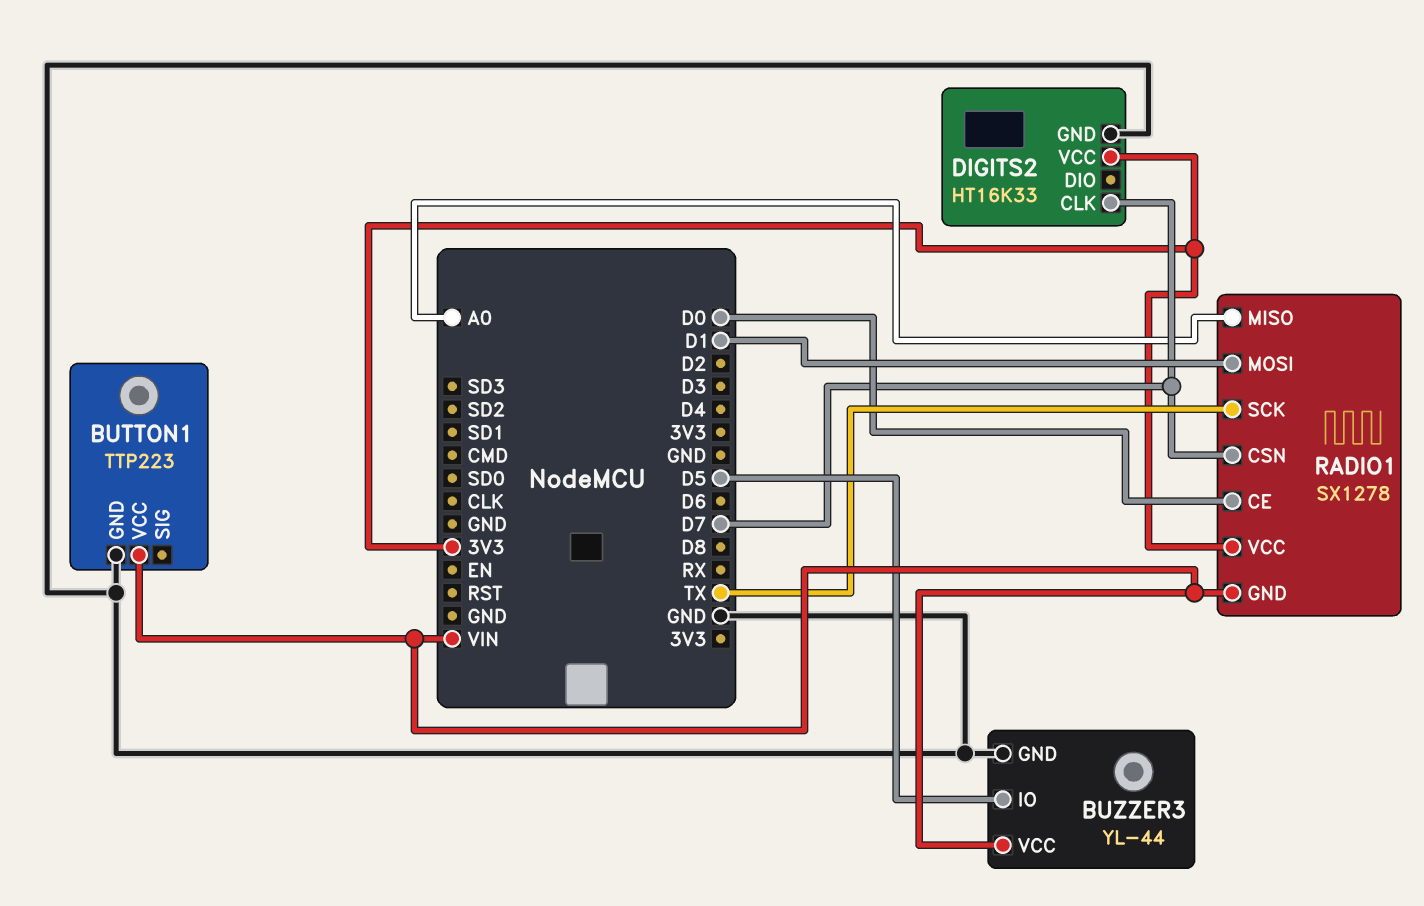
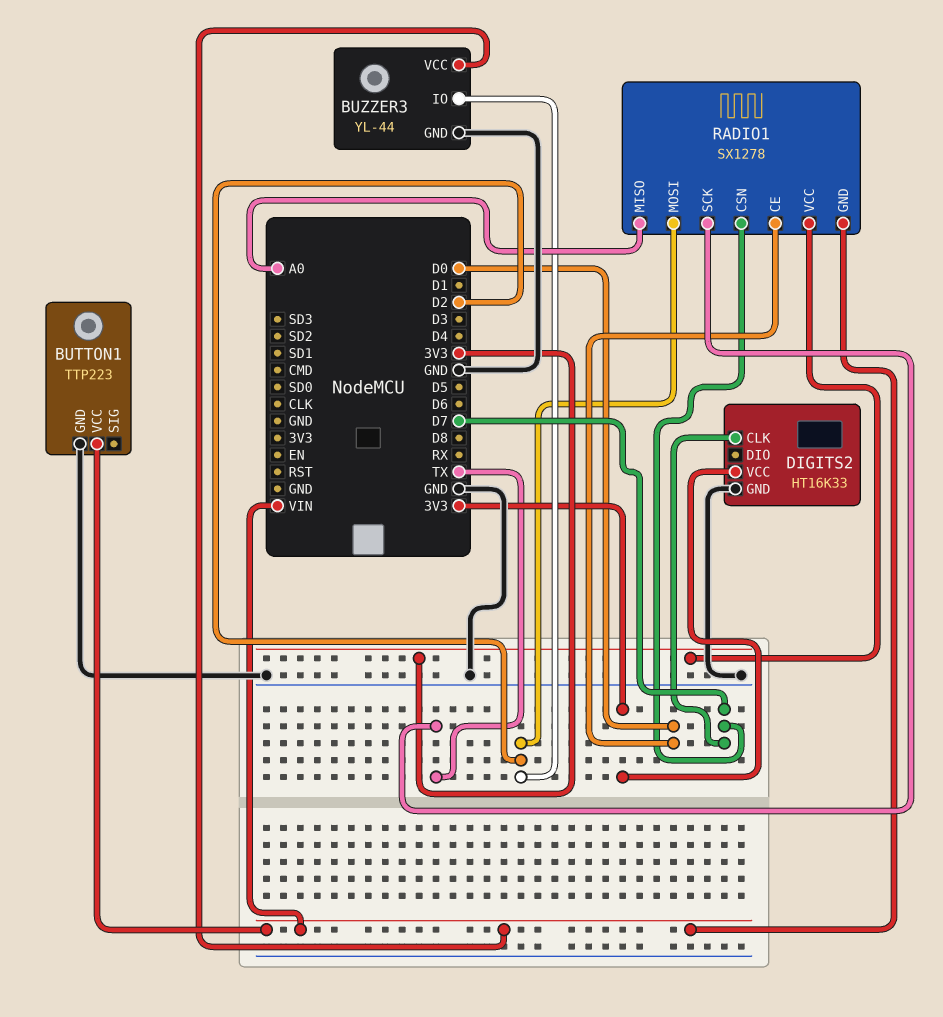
BUZZER3 pin IO: D5 -> D2
RADIO1 pin MOSI: D1 -> D2

